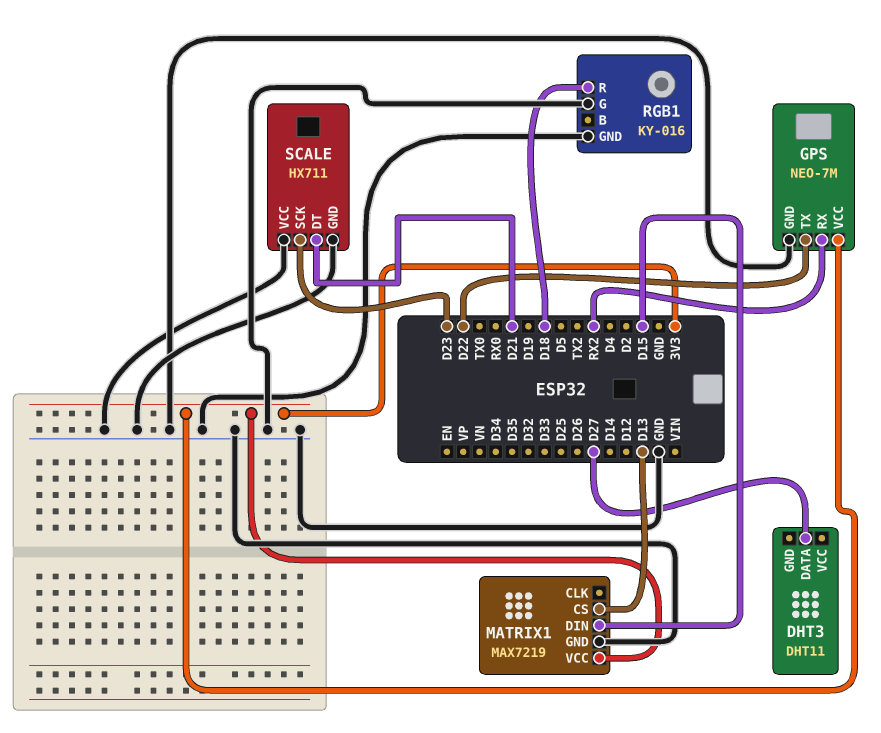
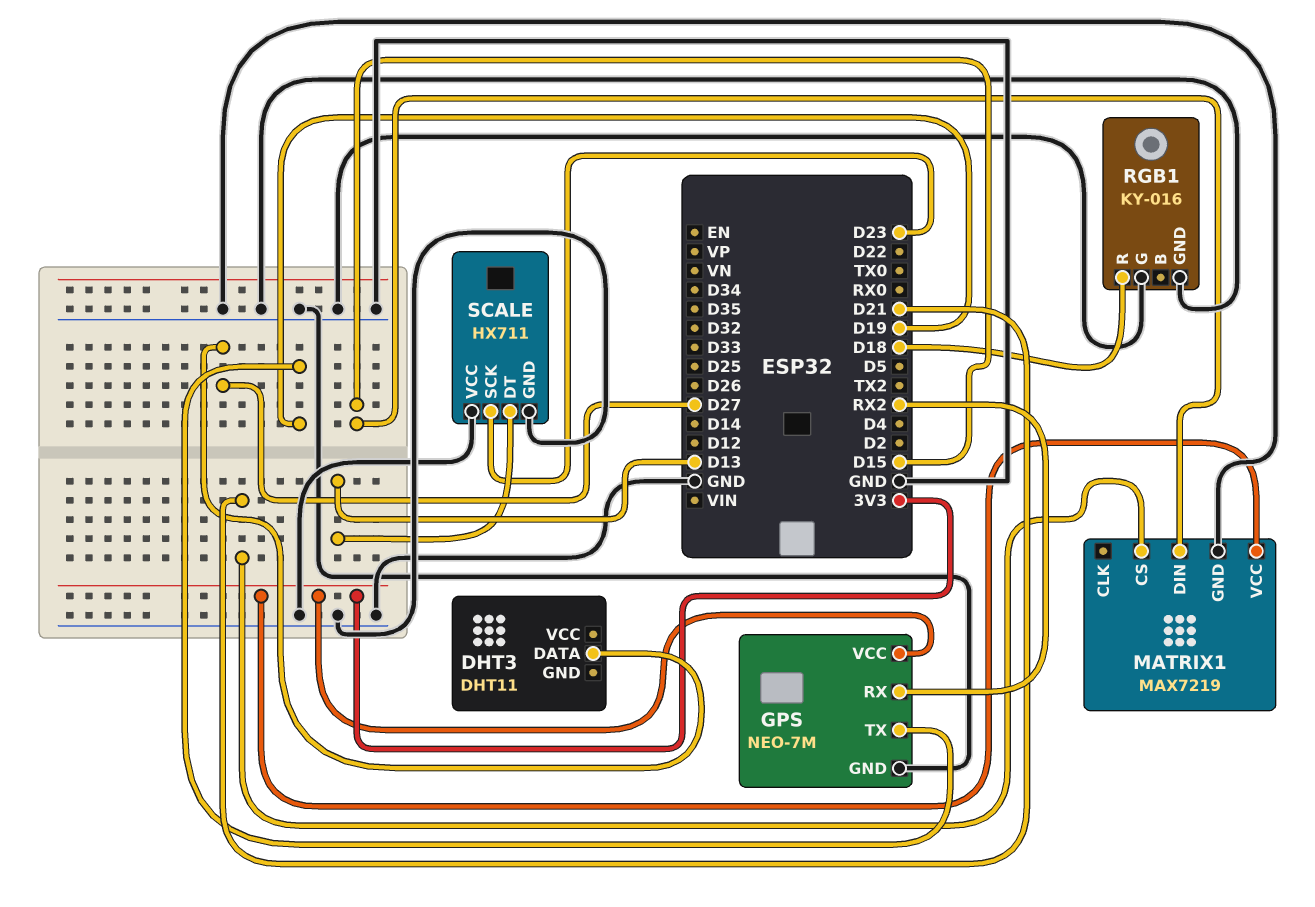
GPS pin TX: D22 -> D19
MATRIX1 pin CS: D13 -> D21
SCALE pin DT: D21 -> D13

